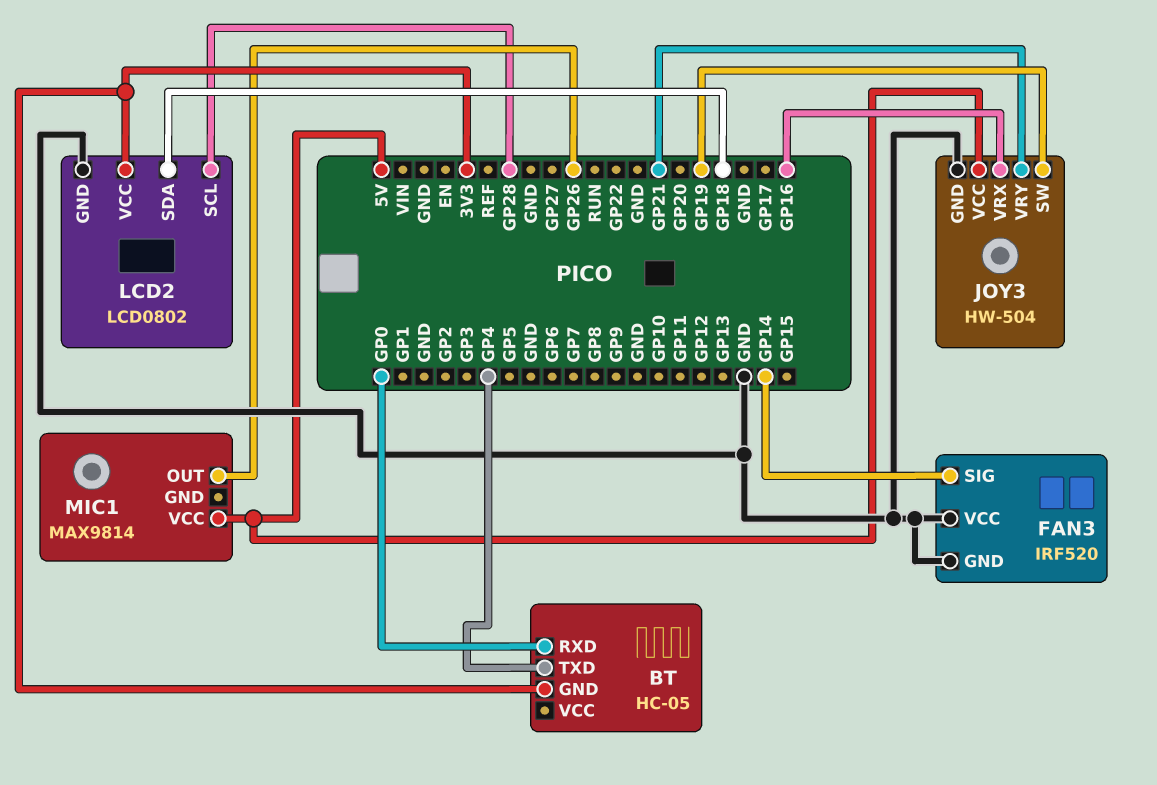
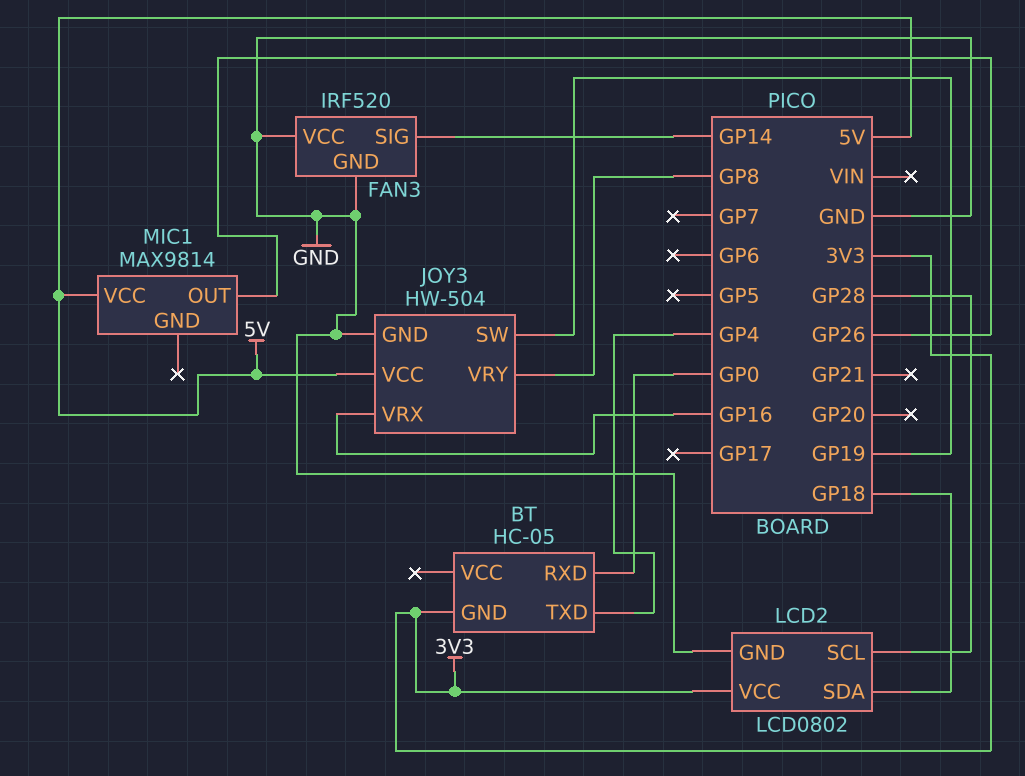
JOY3 pin VRY: GP21 -> GP8

